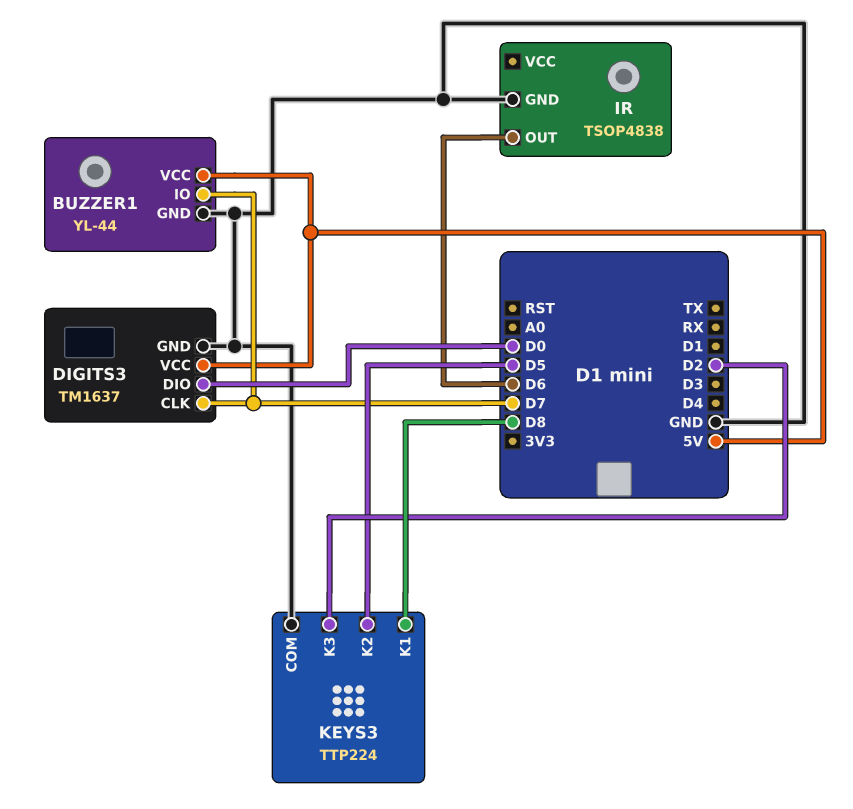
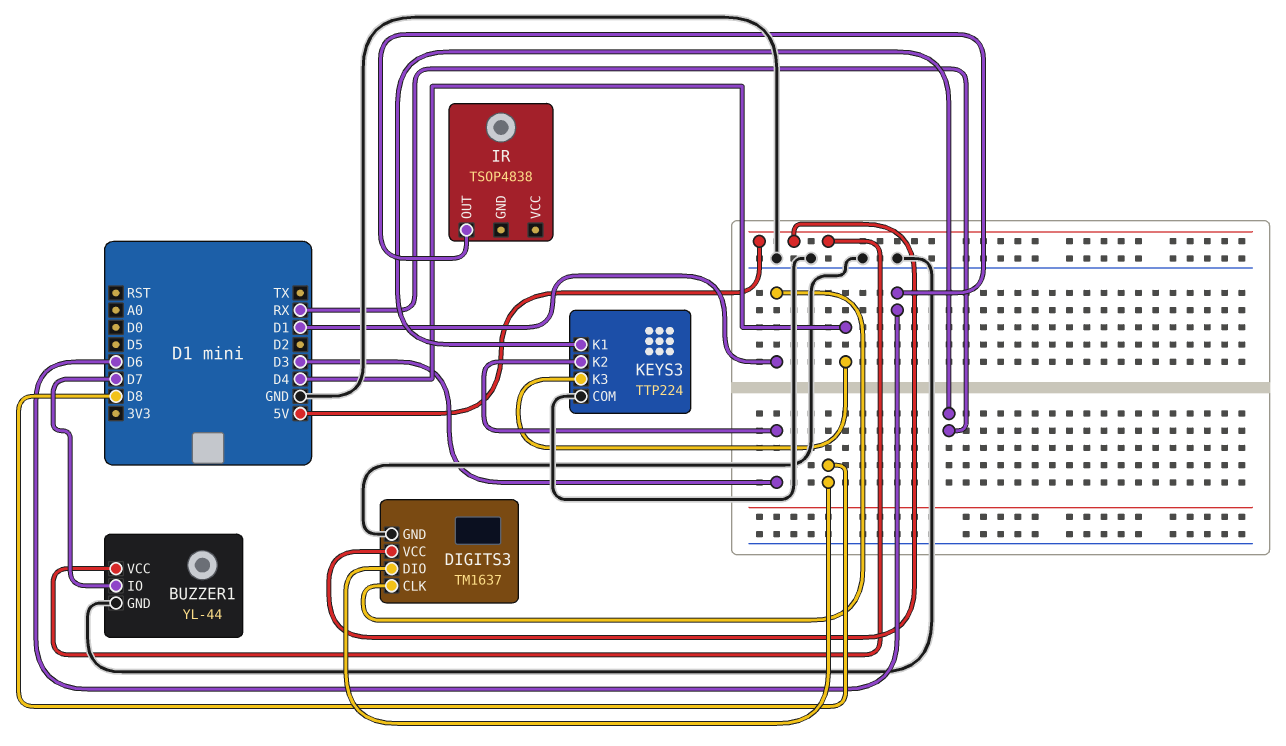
DIGITS3 pin CLK: D7 -> D1
DIGITS3 pin DIO: D0 -> D8
IR pin GND: GND -> none
KEYS3 pin K1: D8 -> RX
KEYS3 pin K2: D5 -> D3
KEYS3 pin K3: D2 -> D4

